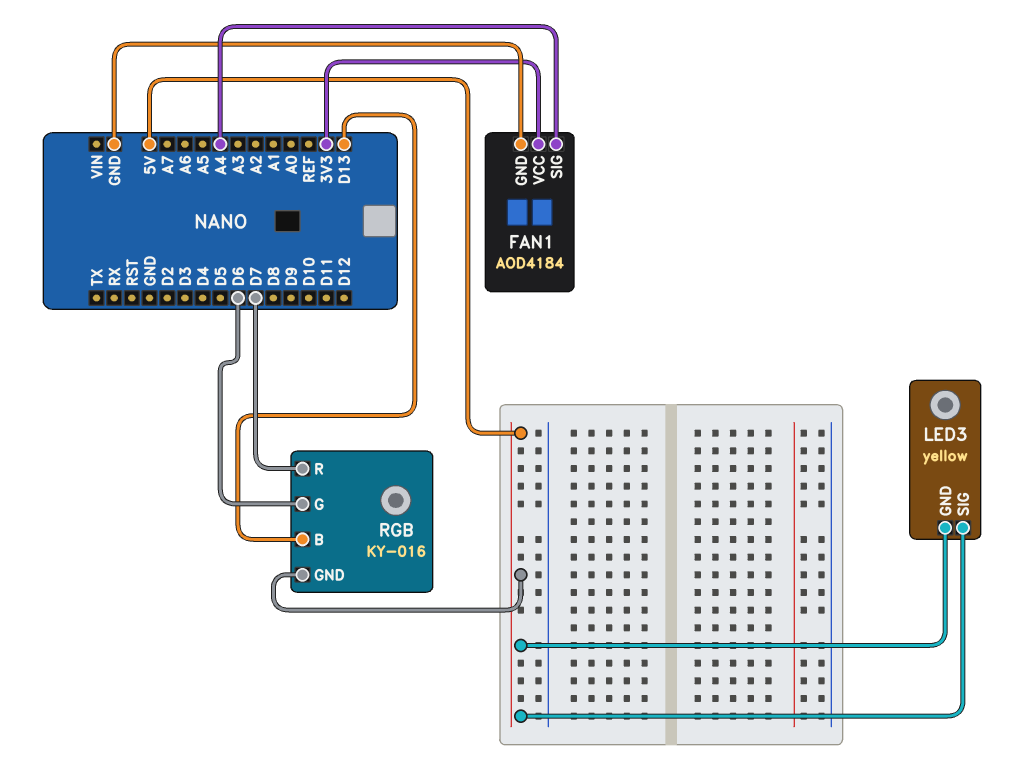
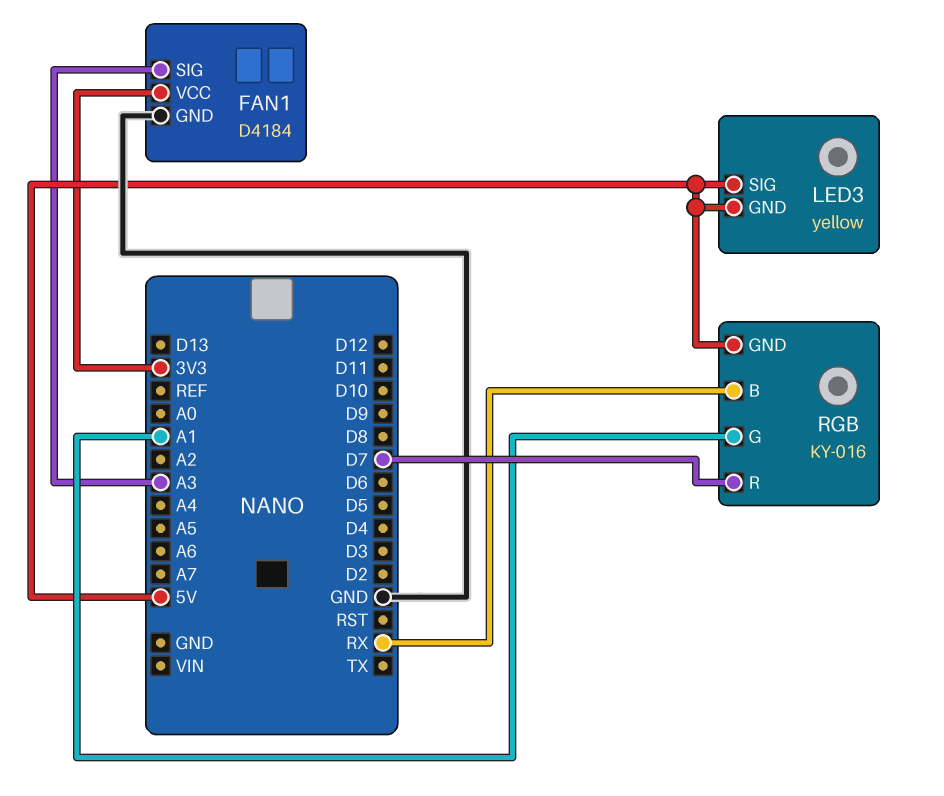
FAN1: AOD4184 -> D4184
FAN1 pin SIG: A4 -> A3
RGB pin B: D13 -> RX
RGB pin G: D6 -> A1

